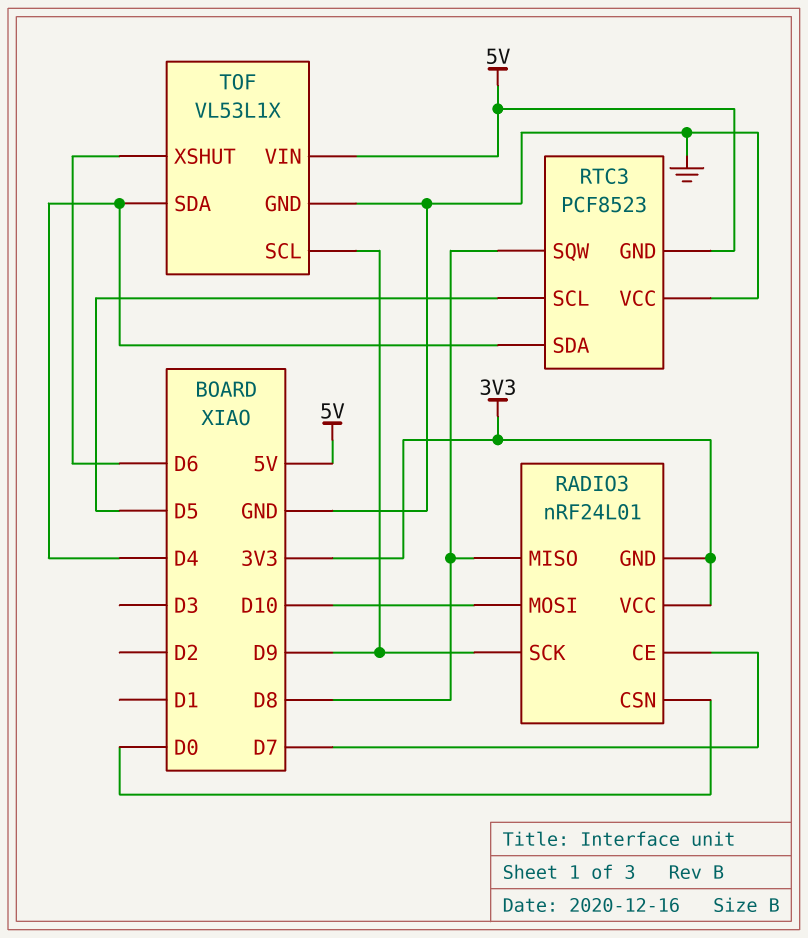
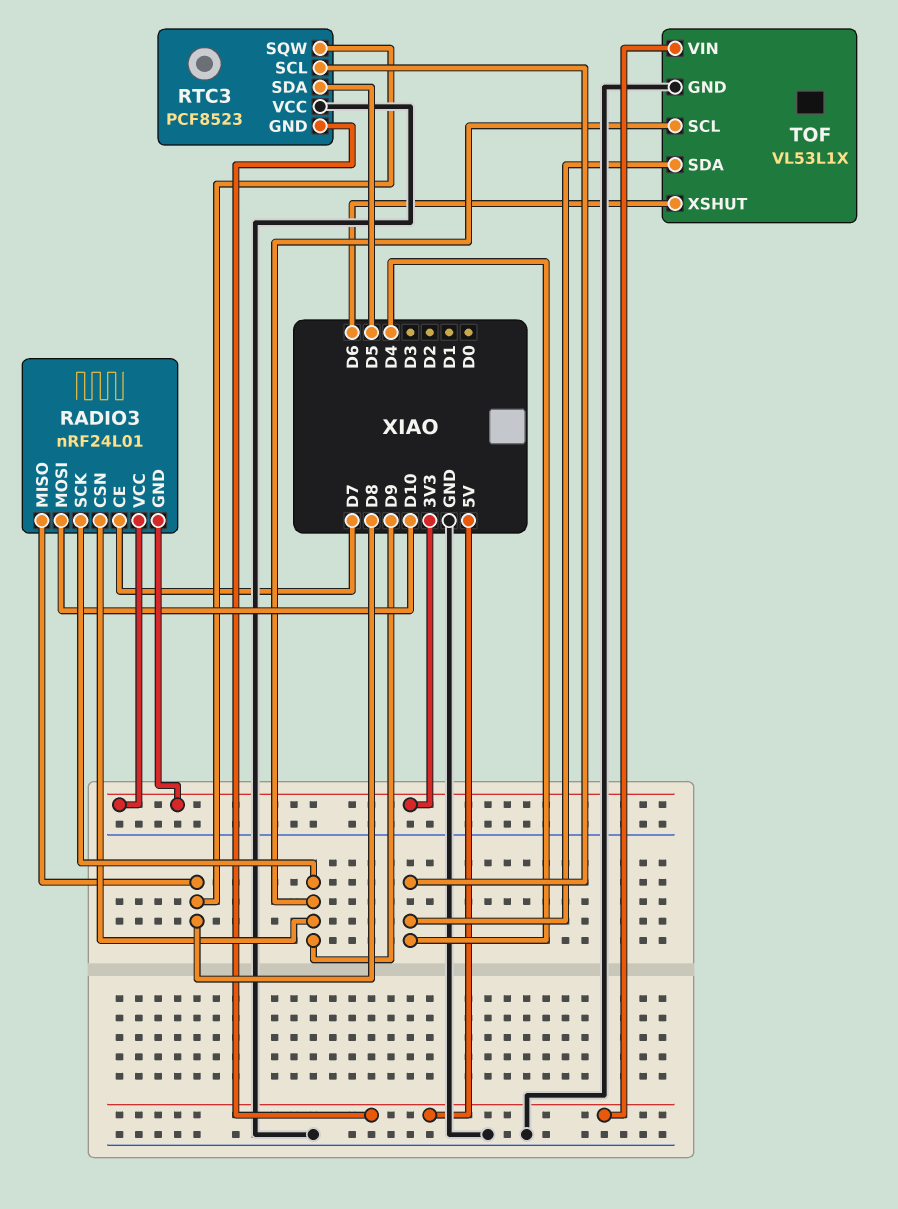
RADIO3 pin CSN: D0 -> D9
RTC3 pin SCL: D5 -> D4
RTC3 pin SDA: D4 -> D5

